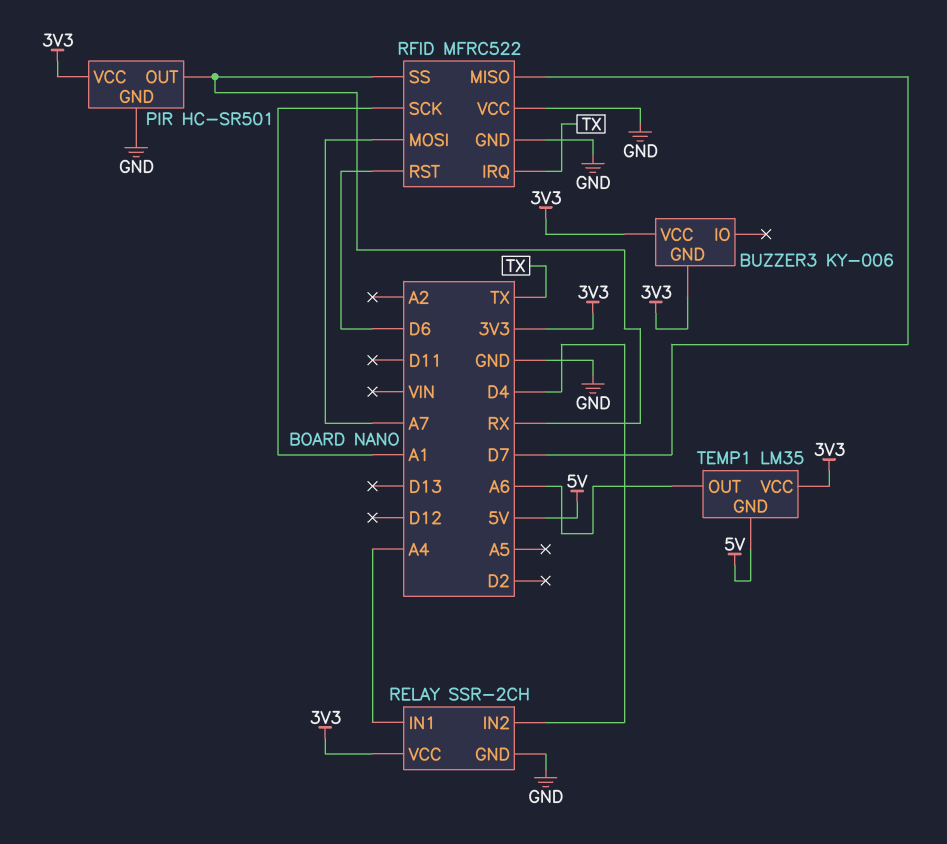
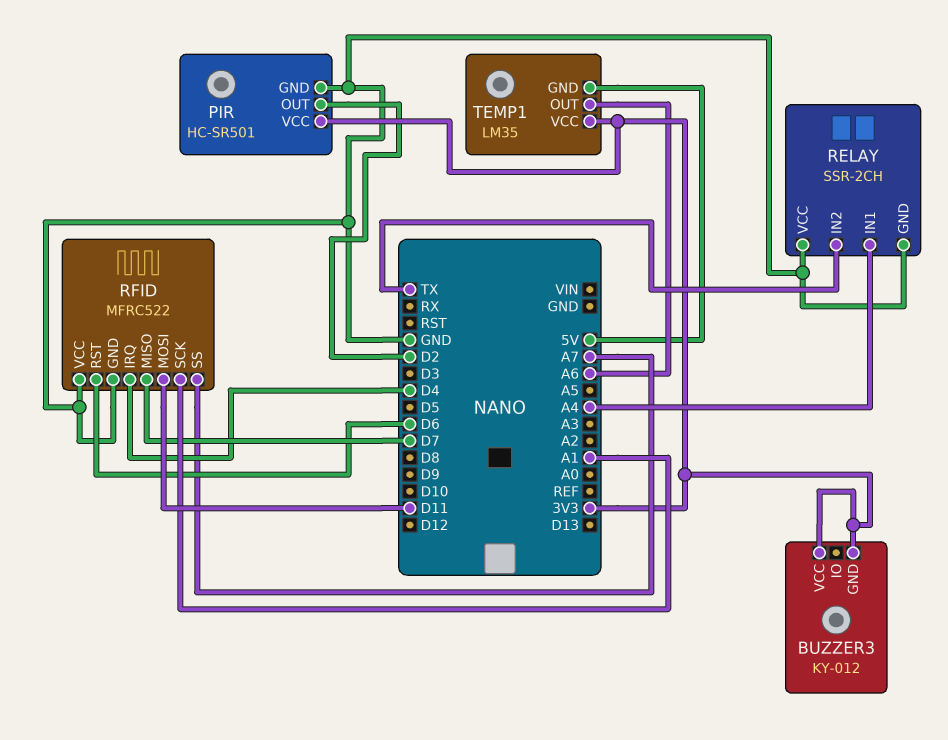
BUZZER3: KY-006 -> KY-012
PIR pin OUT: RX -> D2
RELAY pin IN2: D4 -> TX
RELAY pin VCC: 3V3 -> GND
RFID pin IRQ: TX -> D4
RFID pin MOSI: A7 -> D11
RFID pin SS: RX -> A7

